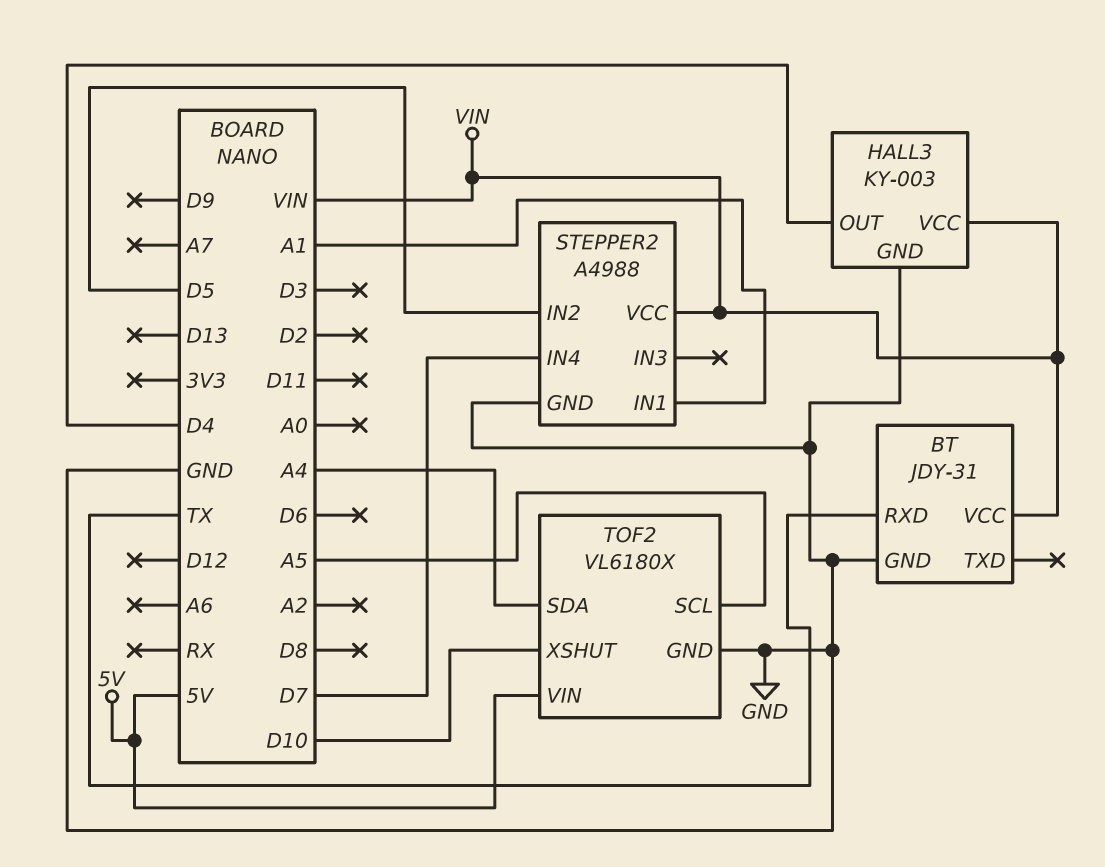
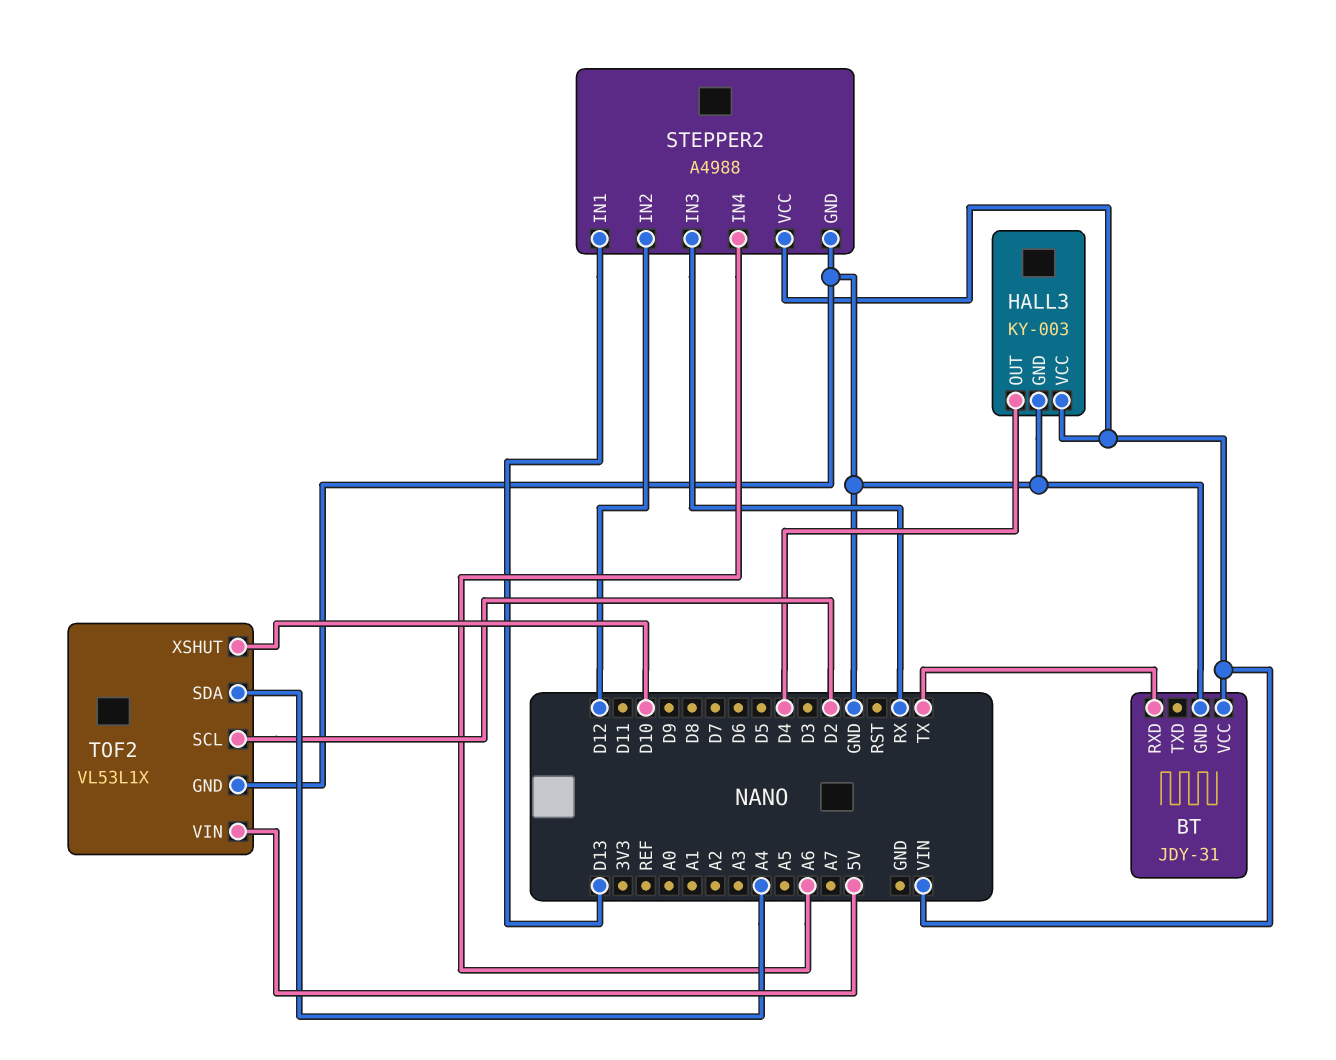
STEPPER2 pin IN1: A1 -> D13
STEPPER2 pin IN2: D5 -> D12
STEPPER2 pin IN3: none -> RX
STEPPER2 pin IN4: D7 -> A6
TOF2: VL6180X -> VL53L1X
TOF2 pin SCL: A5 -> D2

